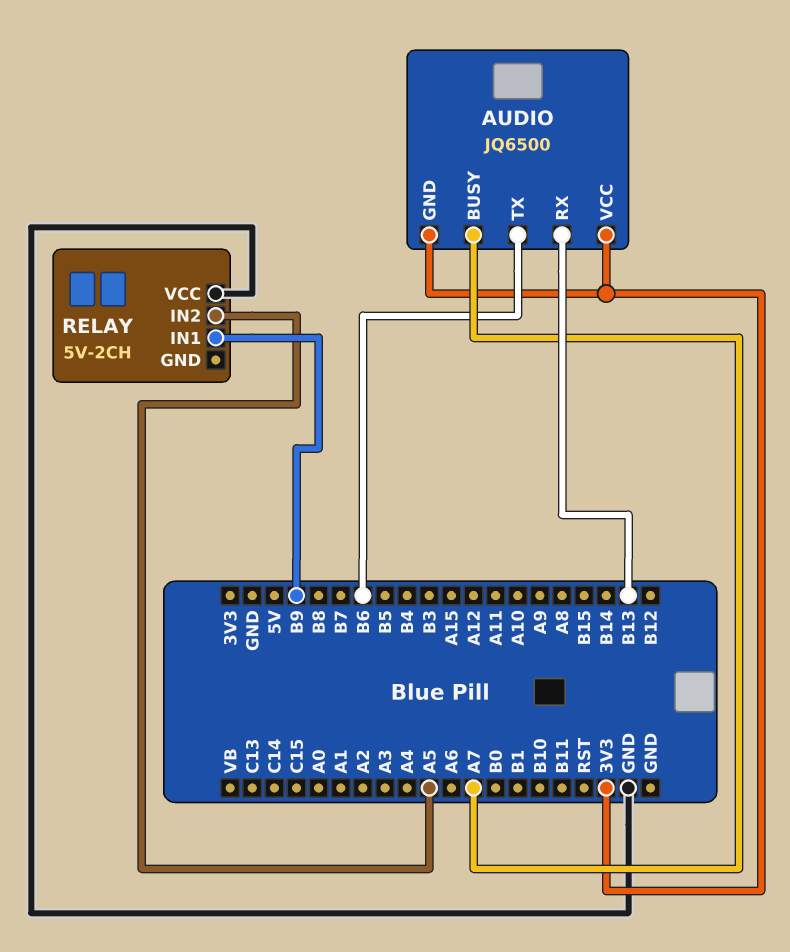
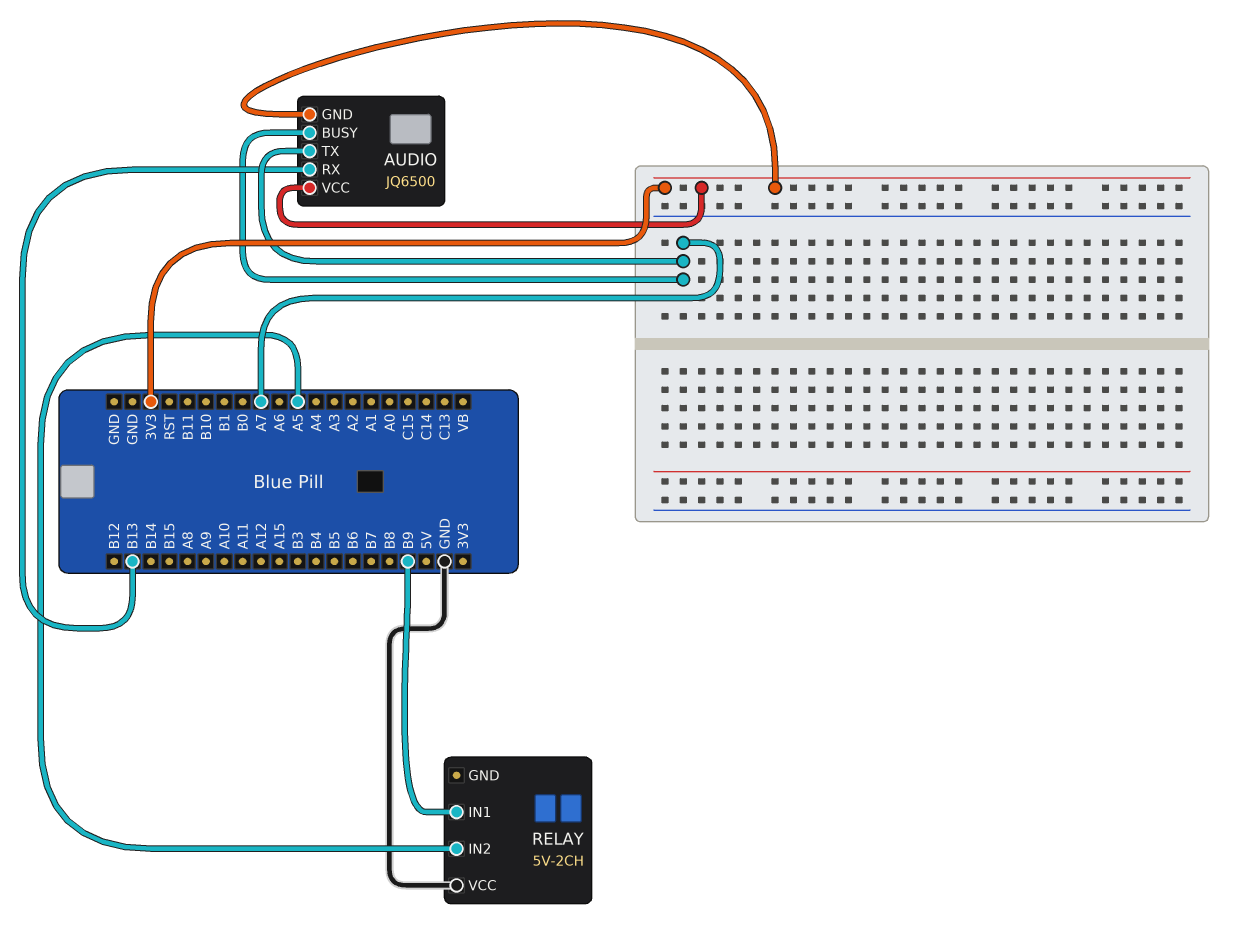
AUDIO pin TX: B6 -> A7

